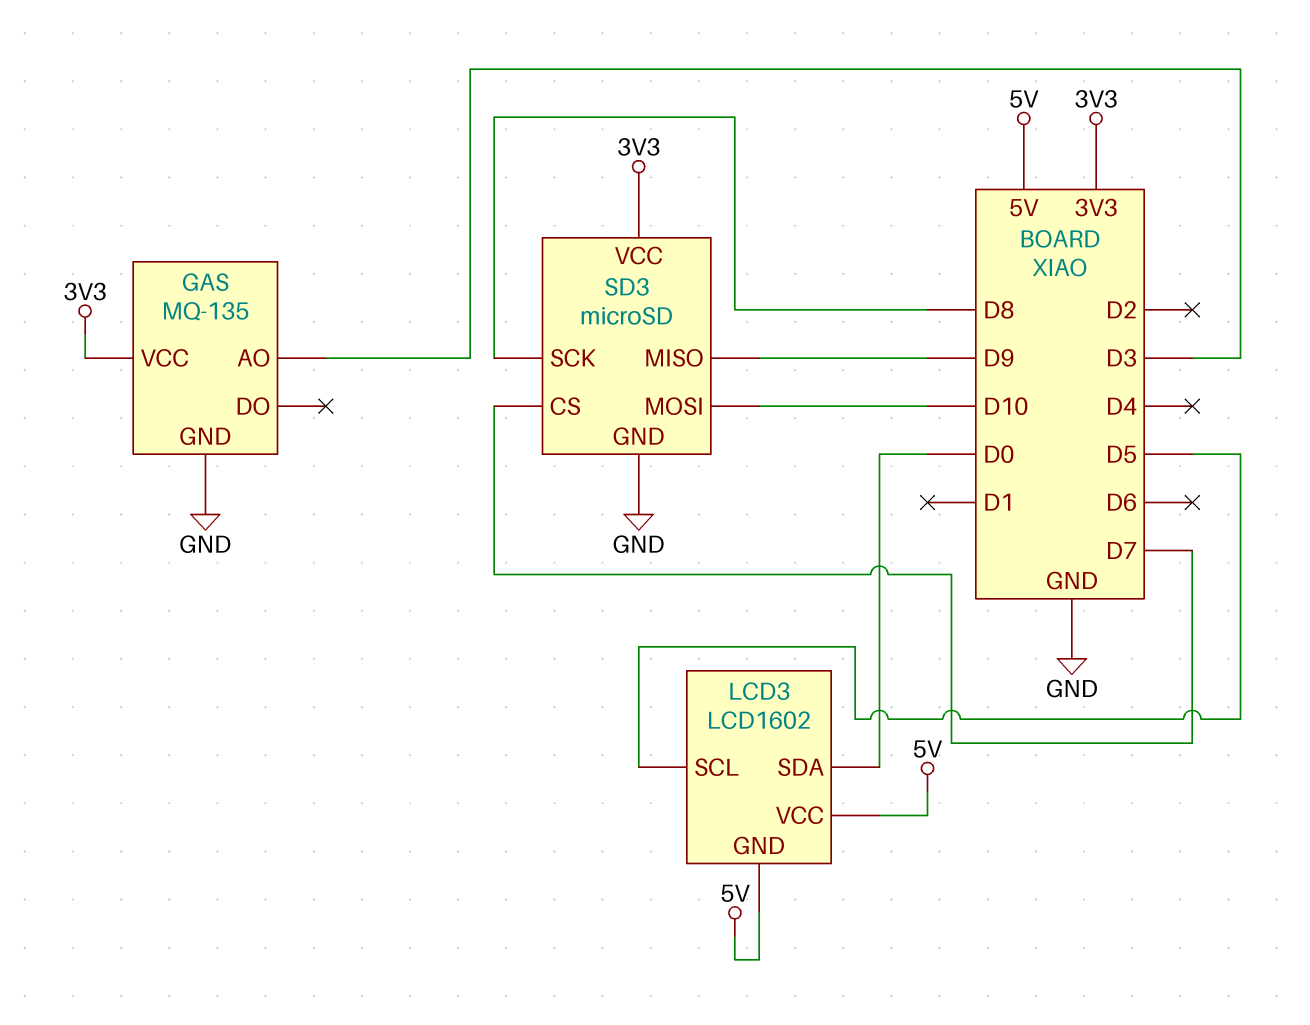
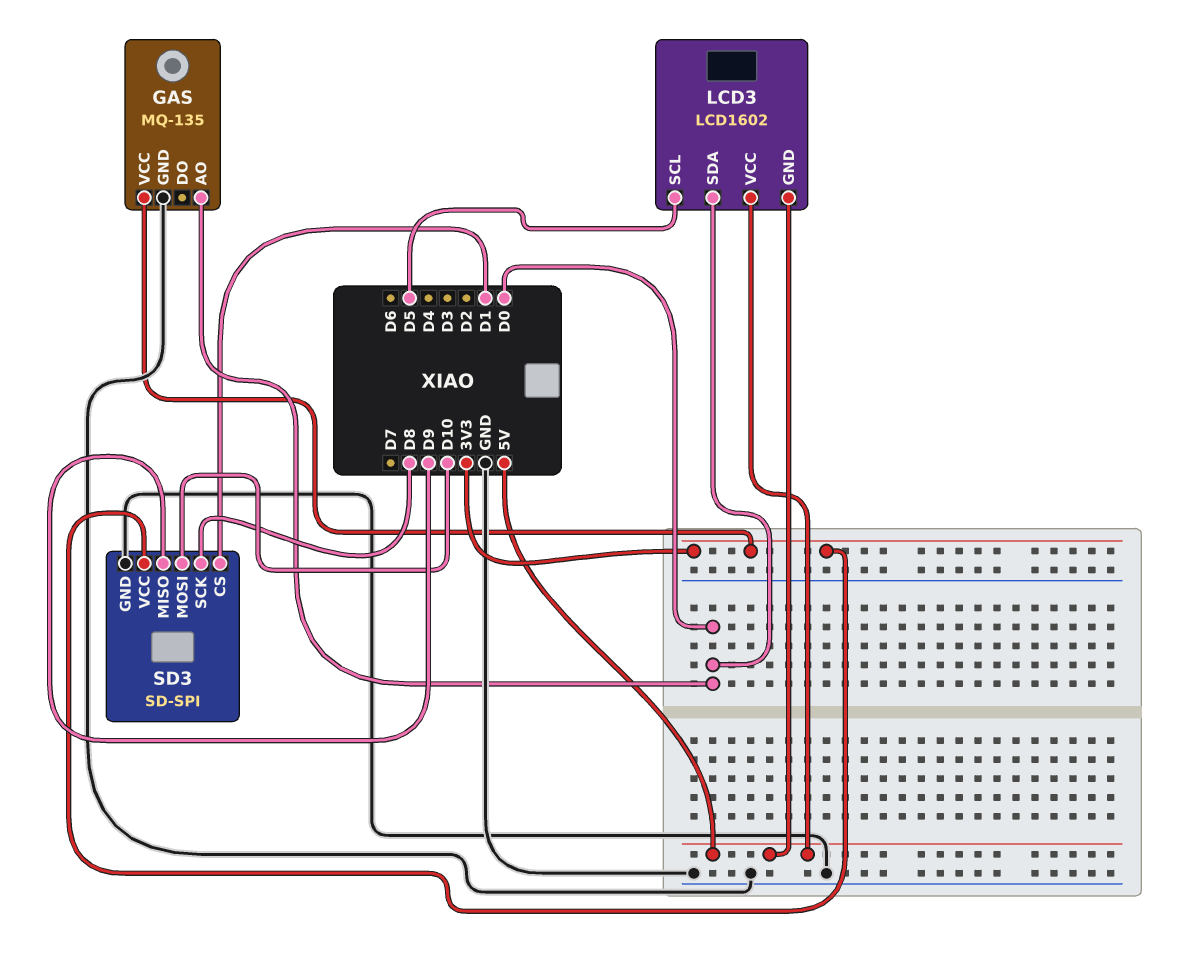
GAS pin AO: D3 -> D0
SD3: microSD -> SD-SPI
SD3 pin CS: D7 -> D1

